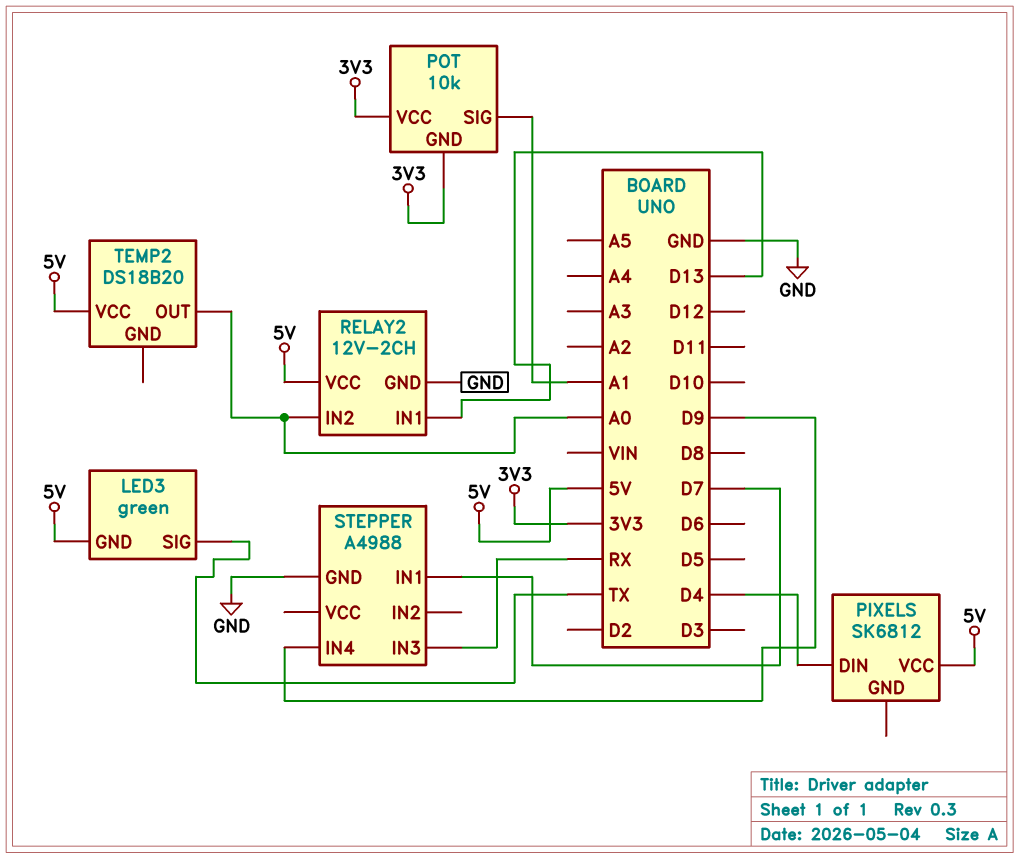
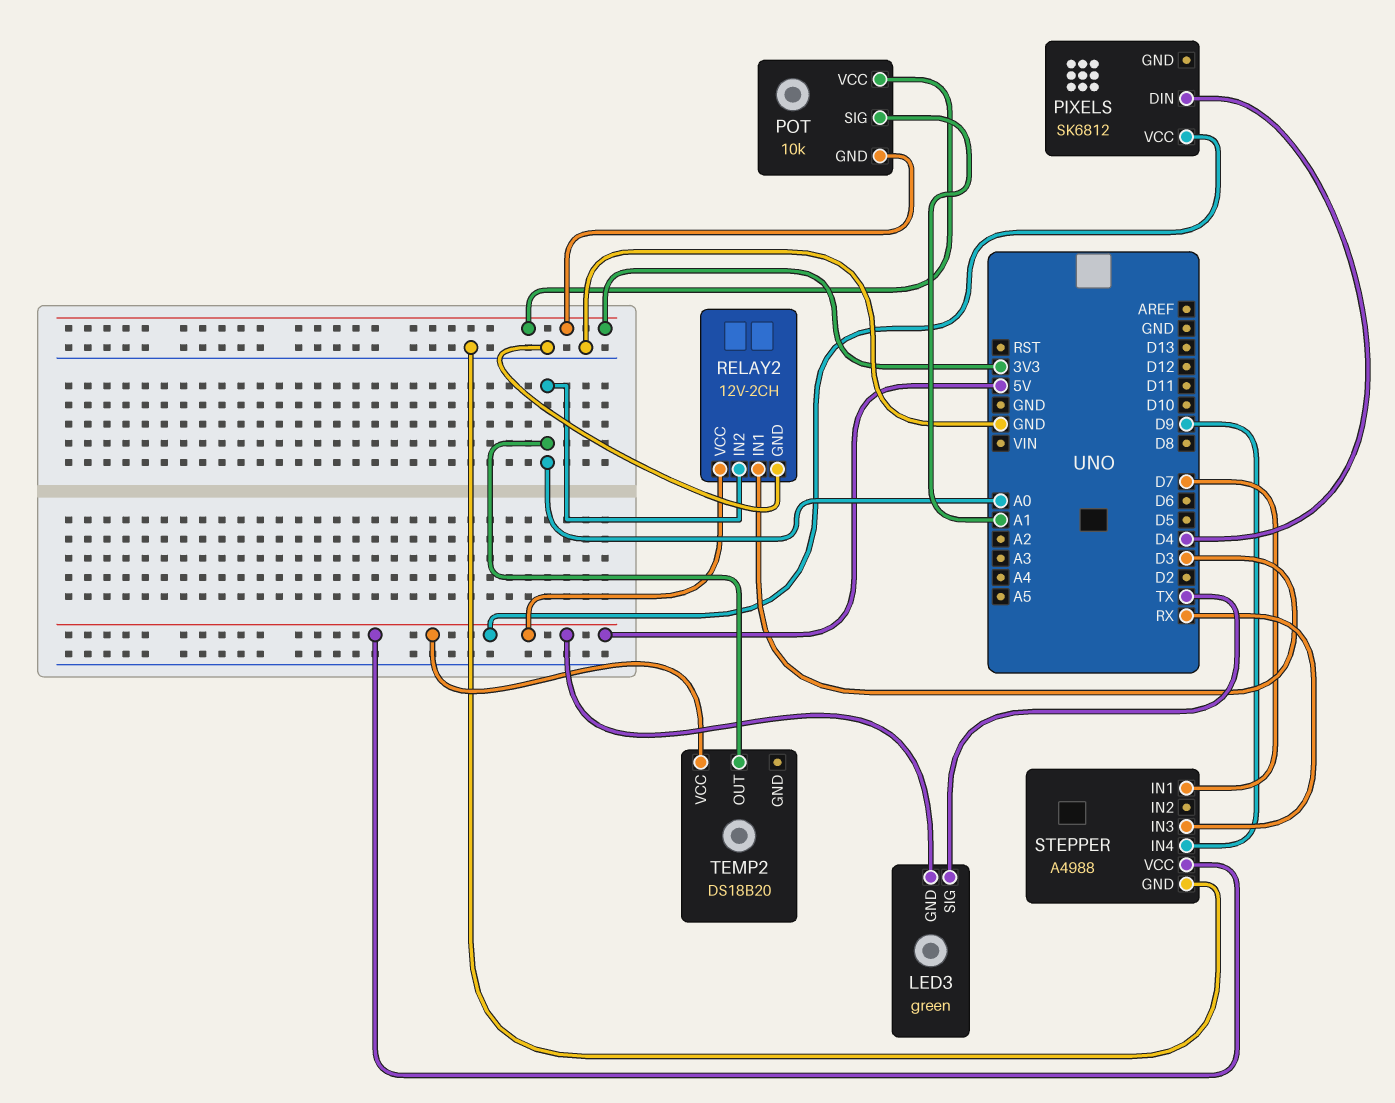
RELAY2 pin IN1: D13 -> D3
STEPPER pin VCC: none -> 5V

